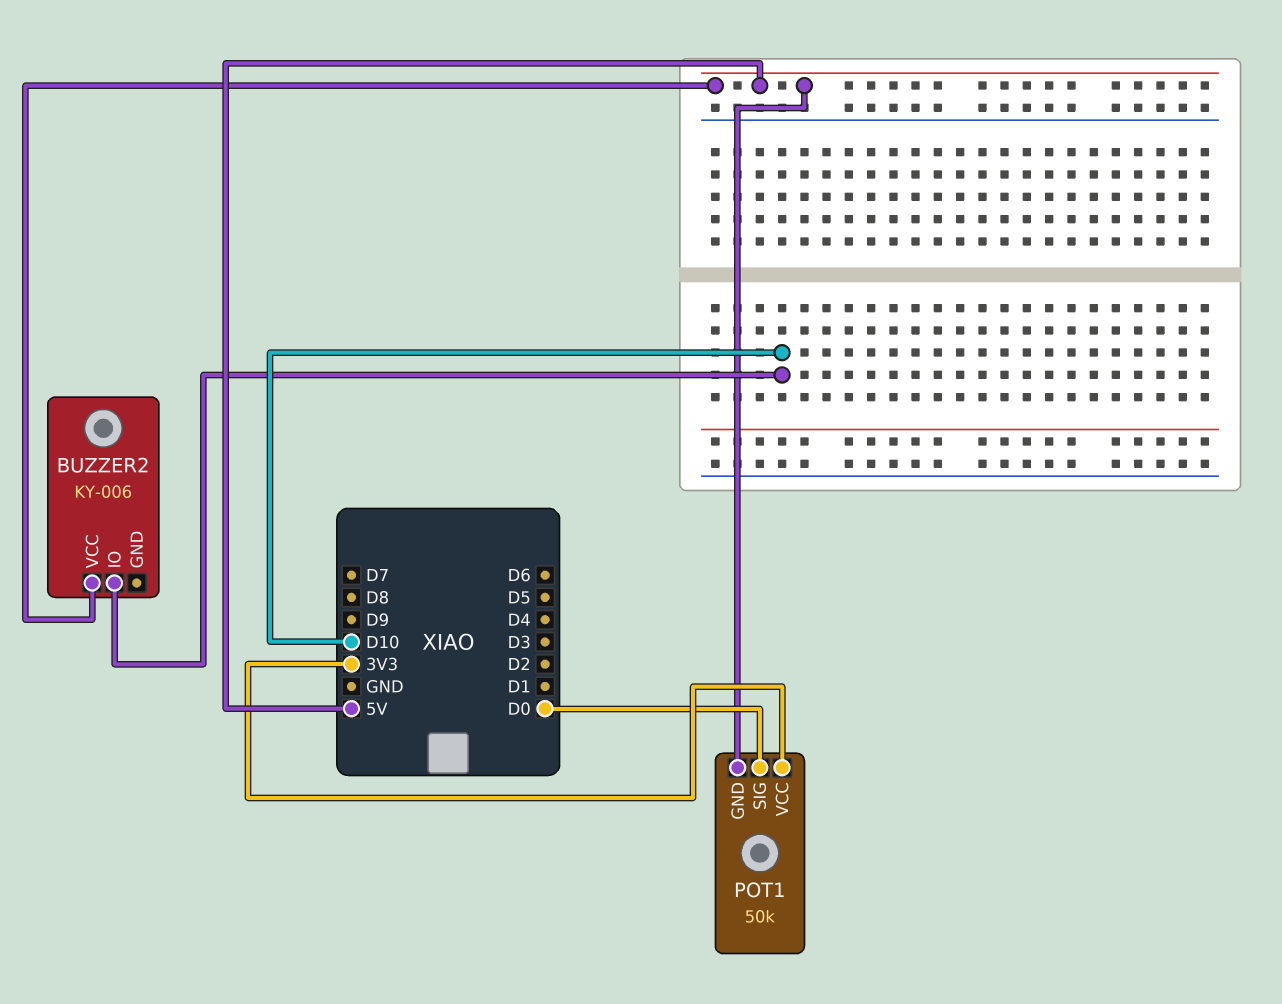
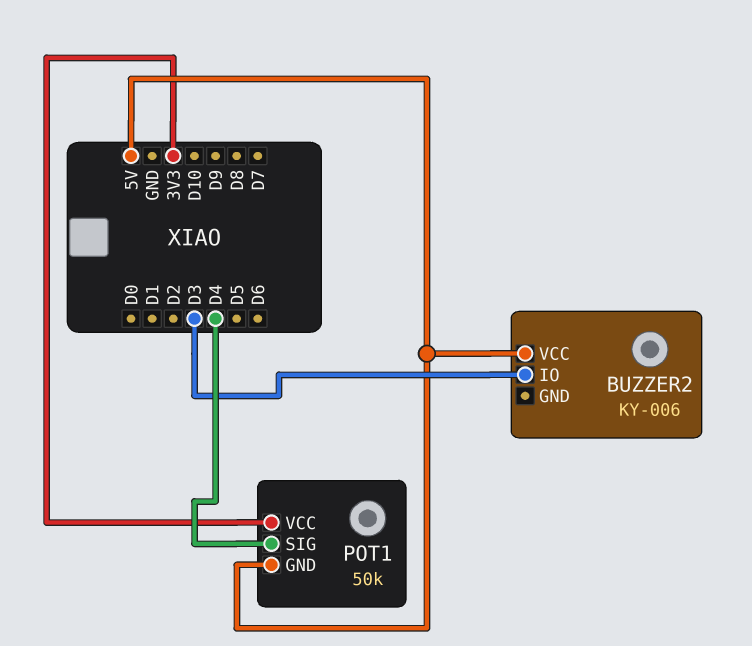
BUZZER2 pin IO: D10 -> D3
POT1 pin SIG: D0 -> D4

